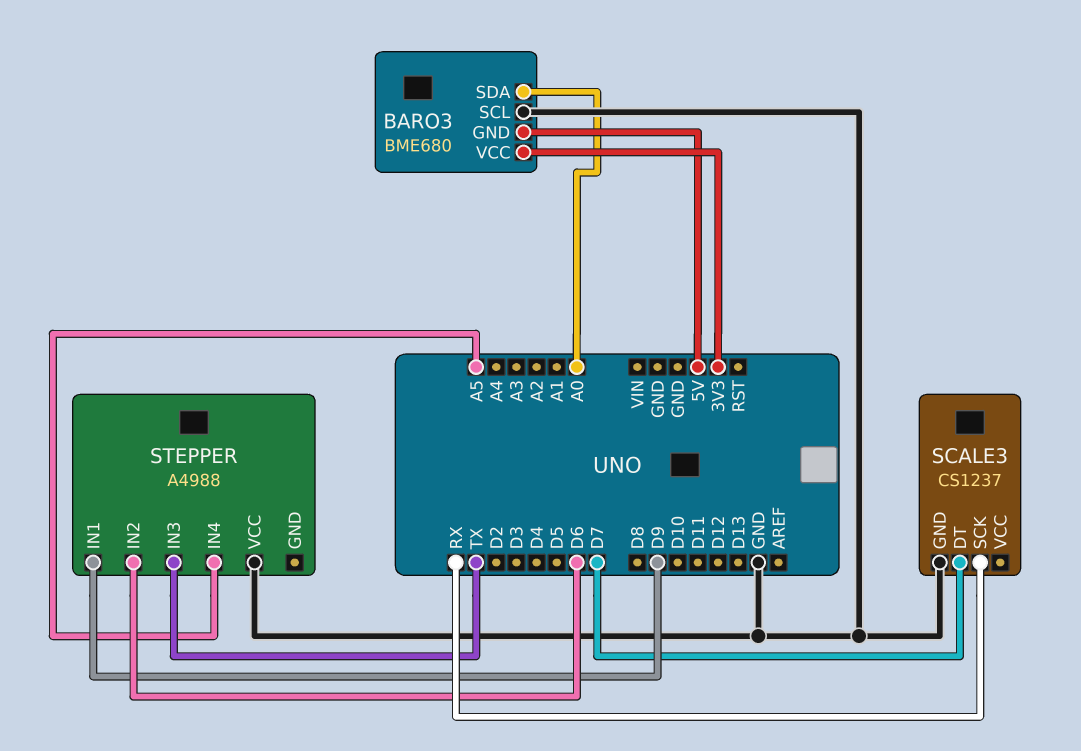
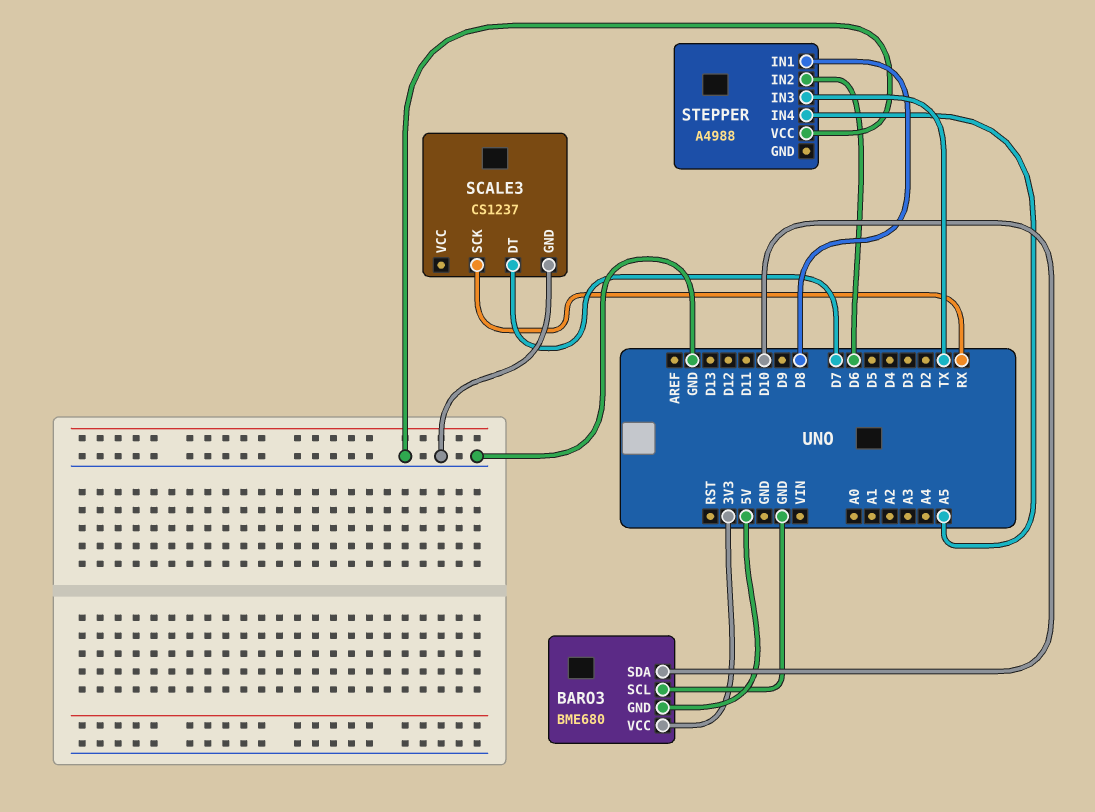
BARO3 pin SDA: A0 -> D10
STEPPER pin IN1: D9 -> D8

